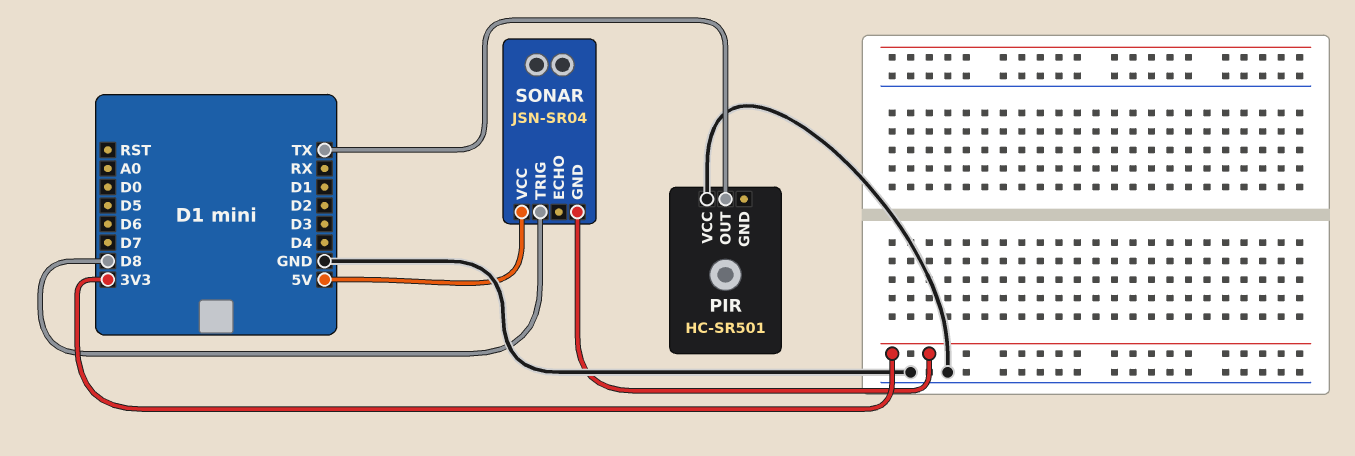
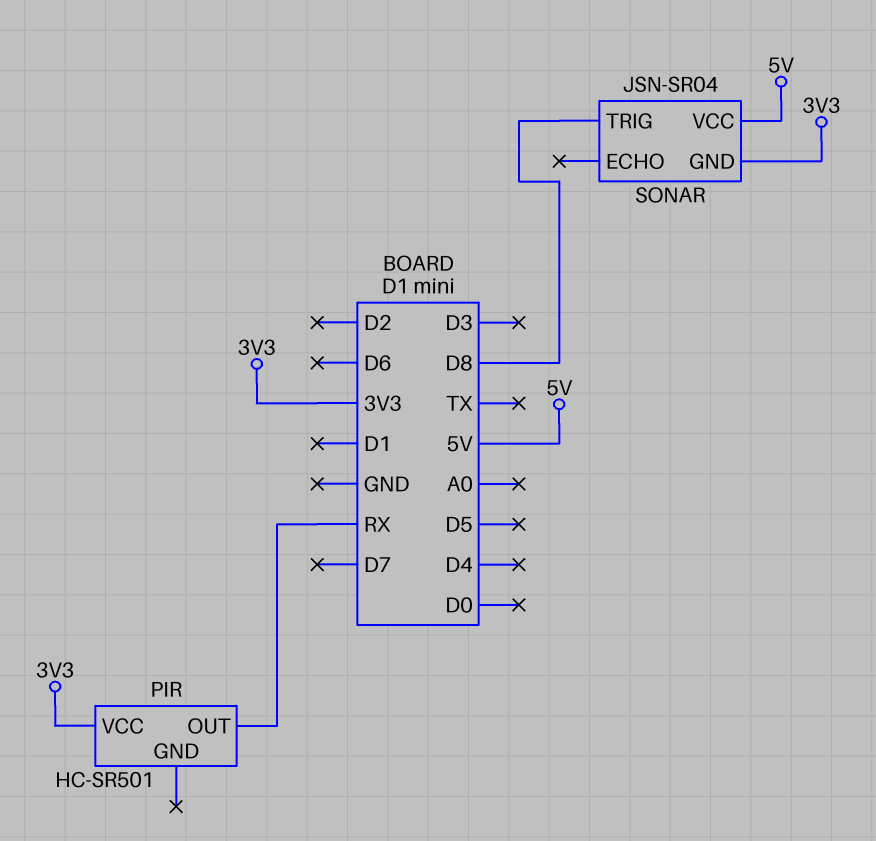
PIR pin OUT: TX -> RX
PIR pin VCC: GND -> 3V3

